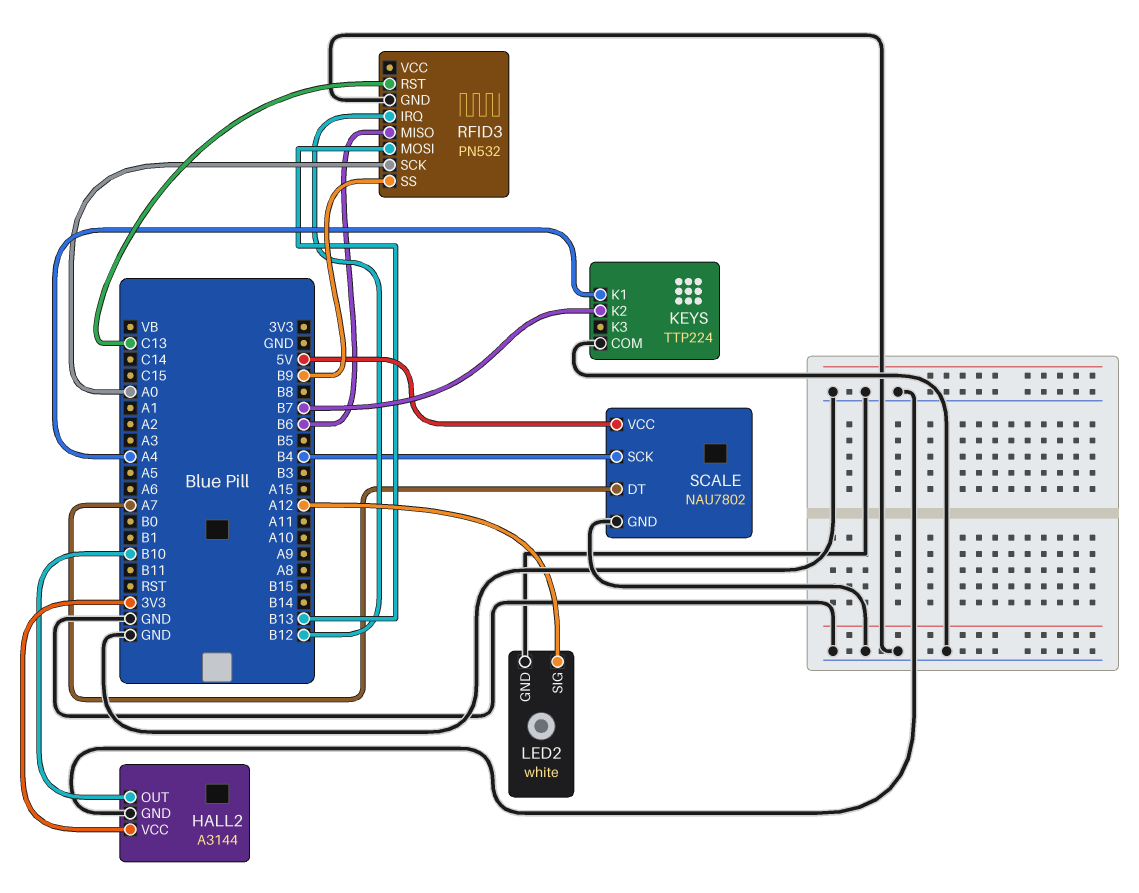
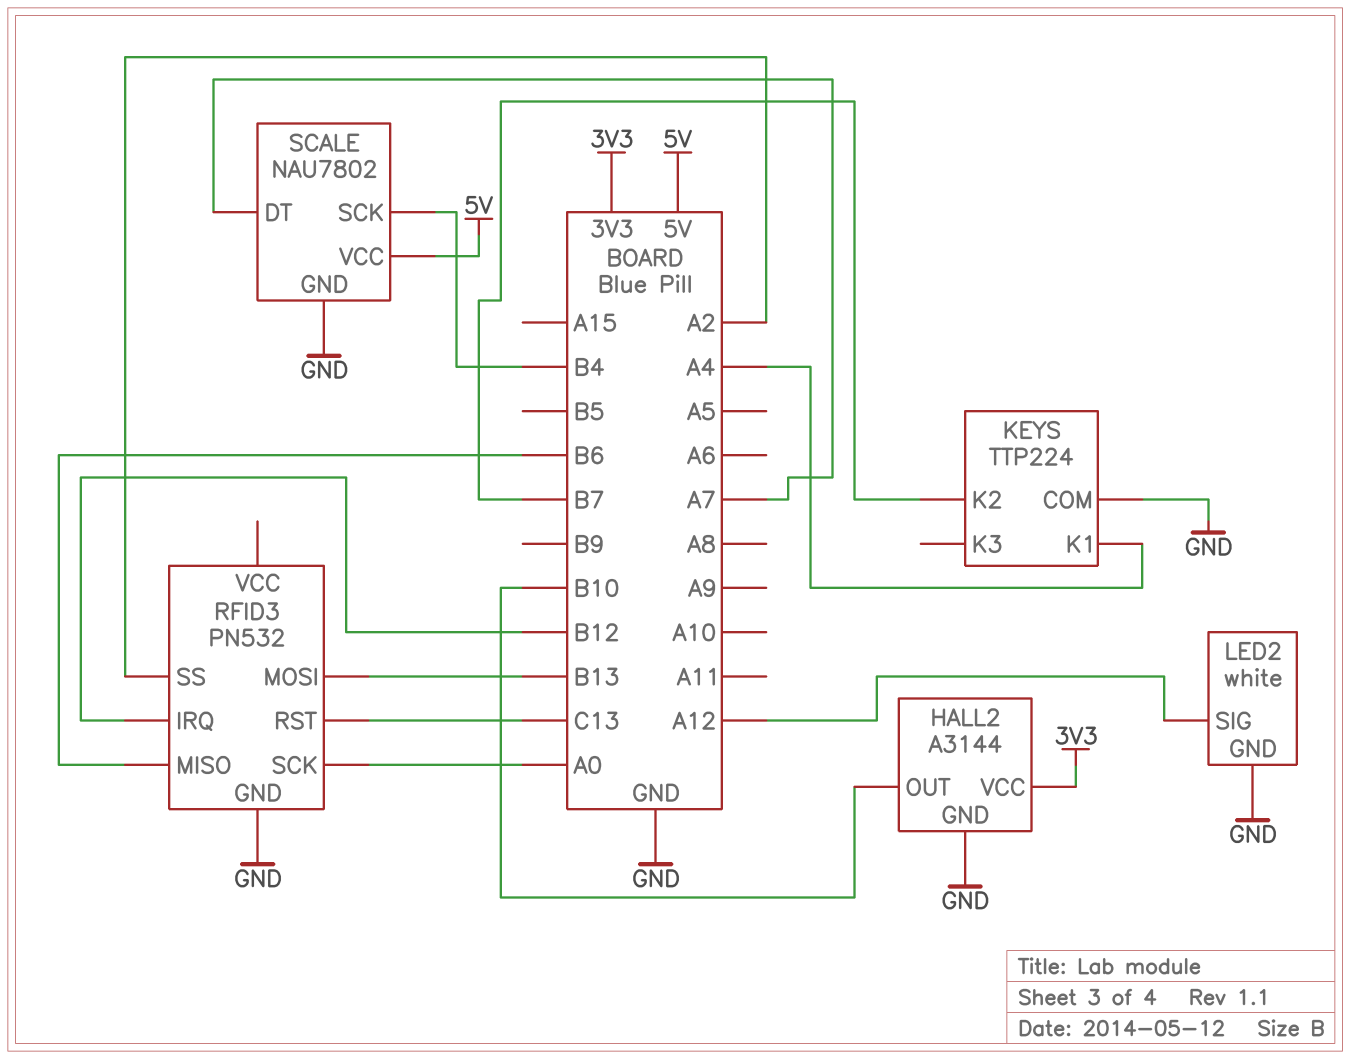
RFID3 pin SS: B9 -> A2

